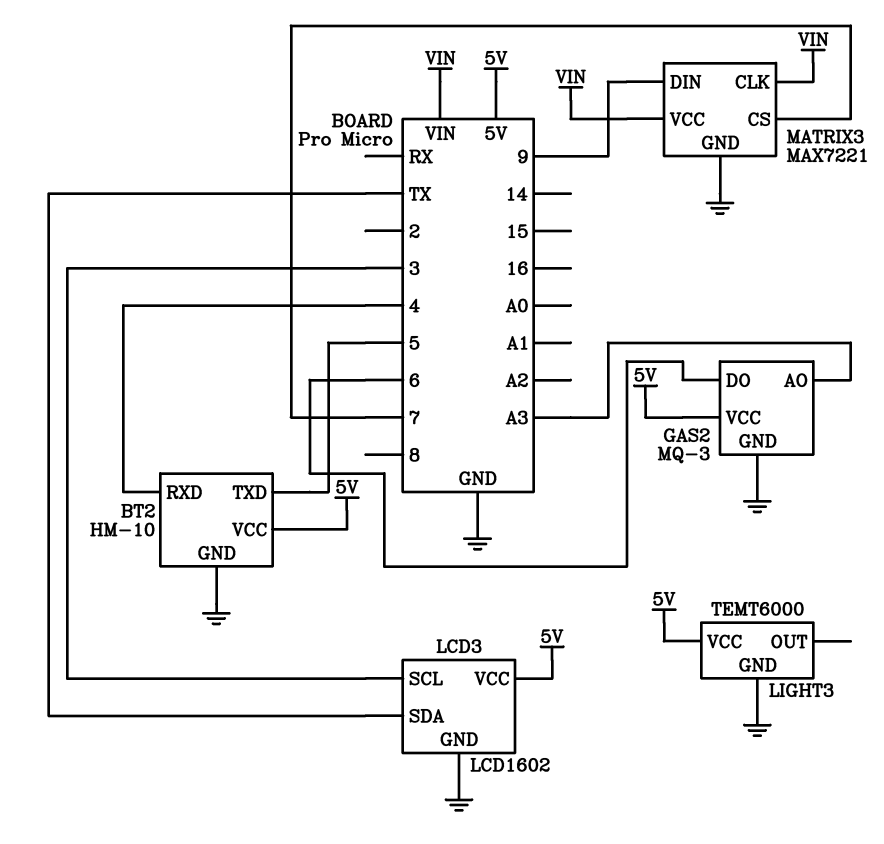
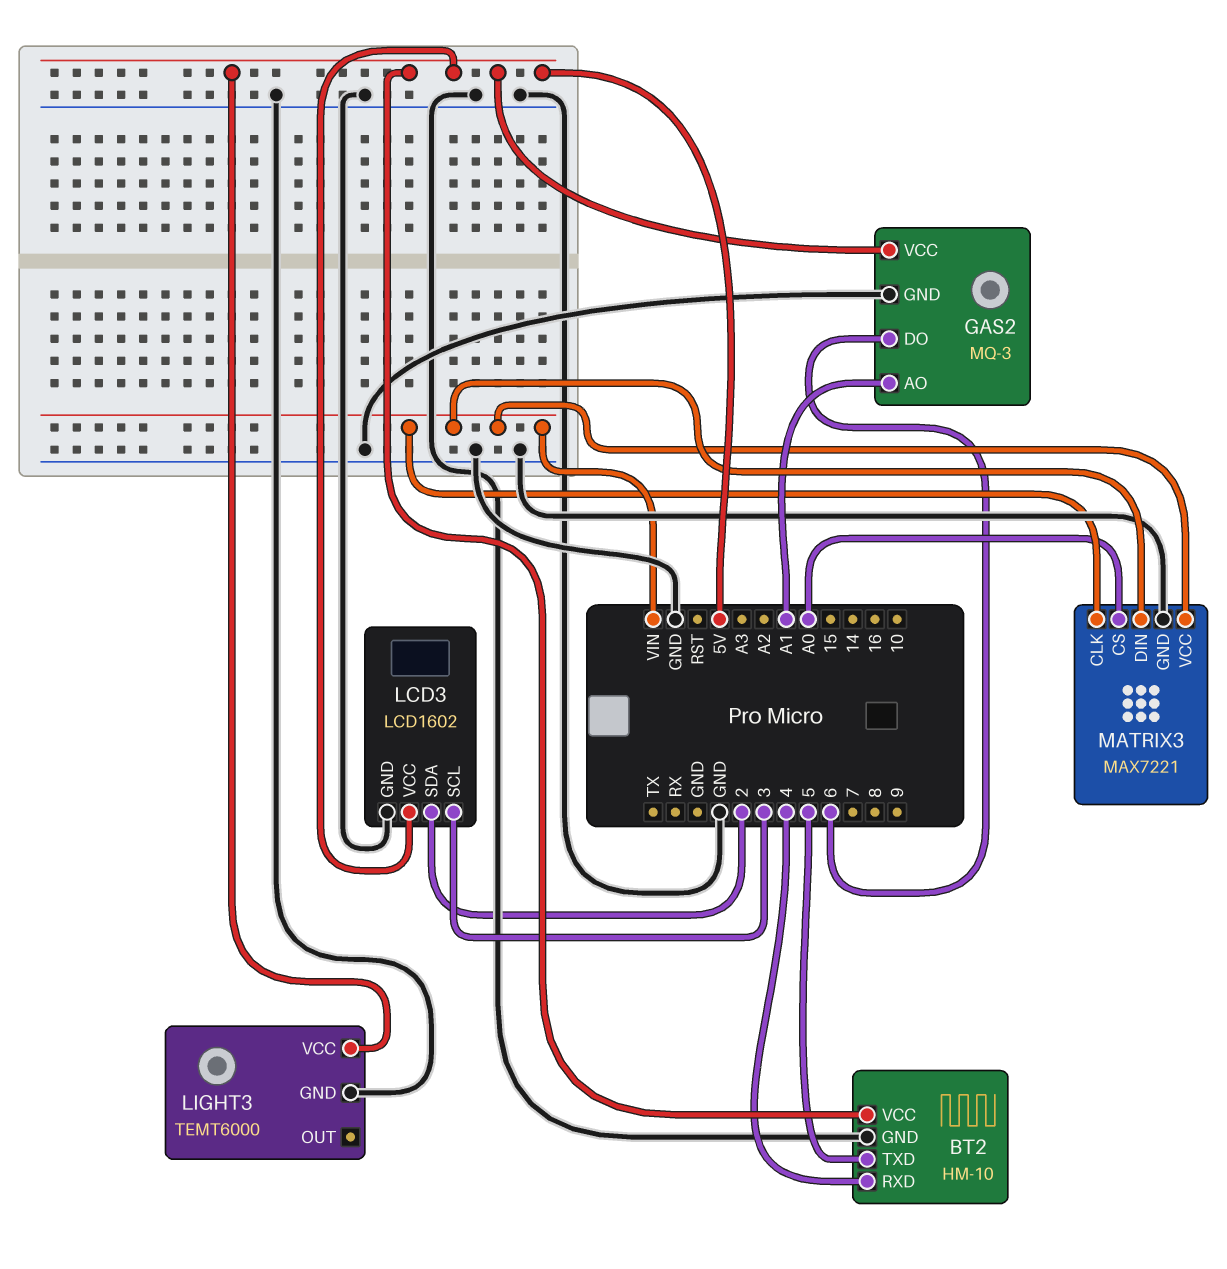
GAS2 pin AO: A3 -> A1
LCD3 pin SDA: TX -> 2
MATRIX3 pin CS: 7 -> A0
MATRIX3 pin DIN: 9 -> VIN

